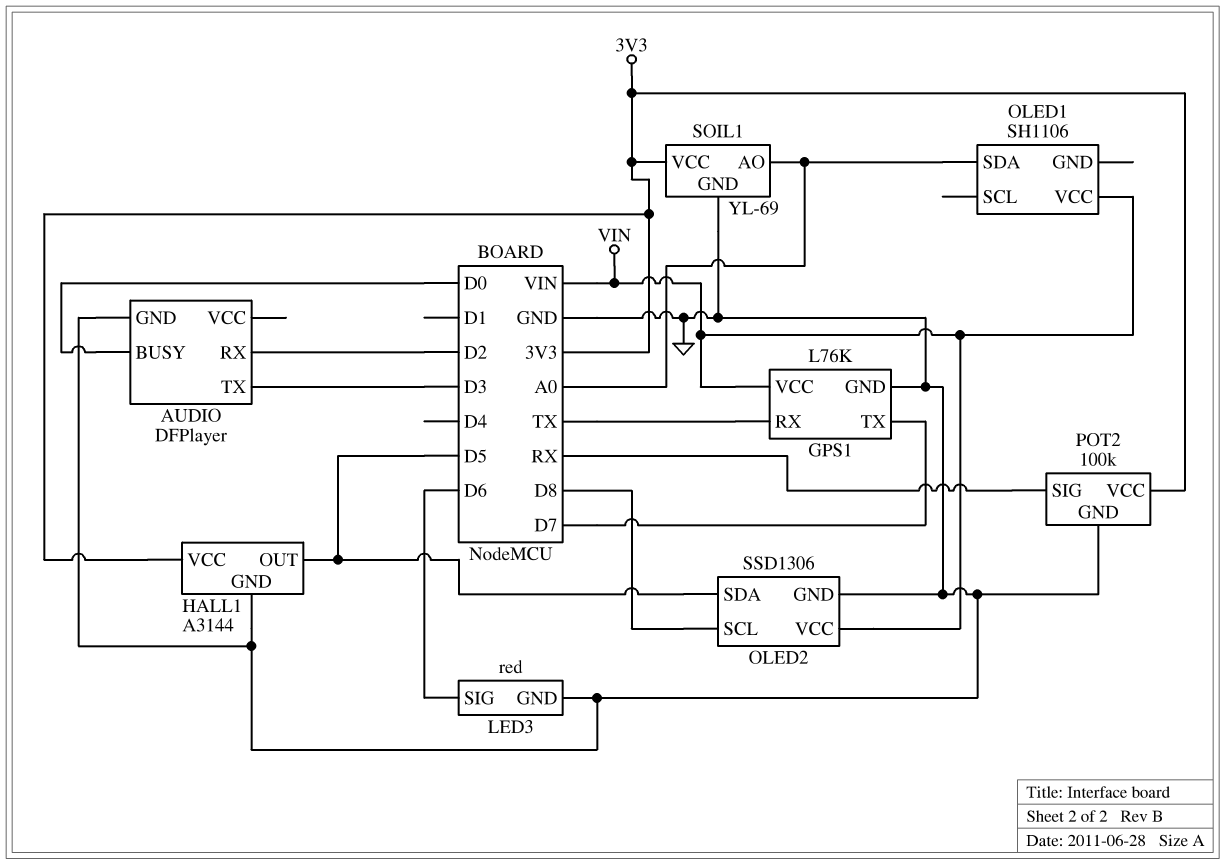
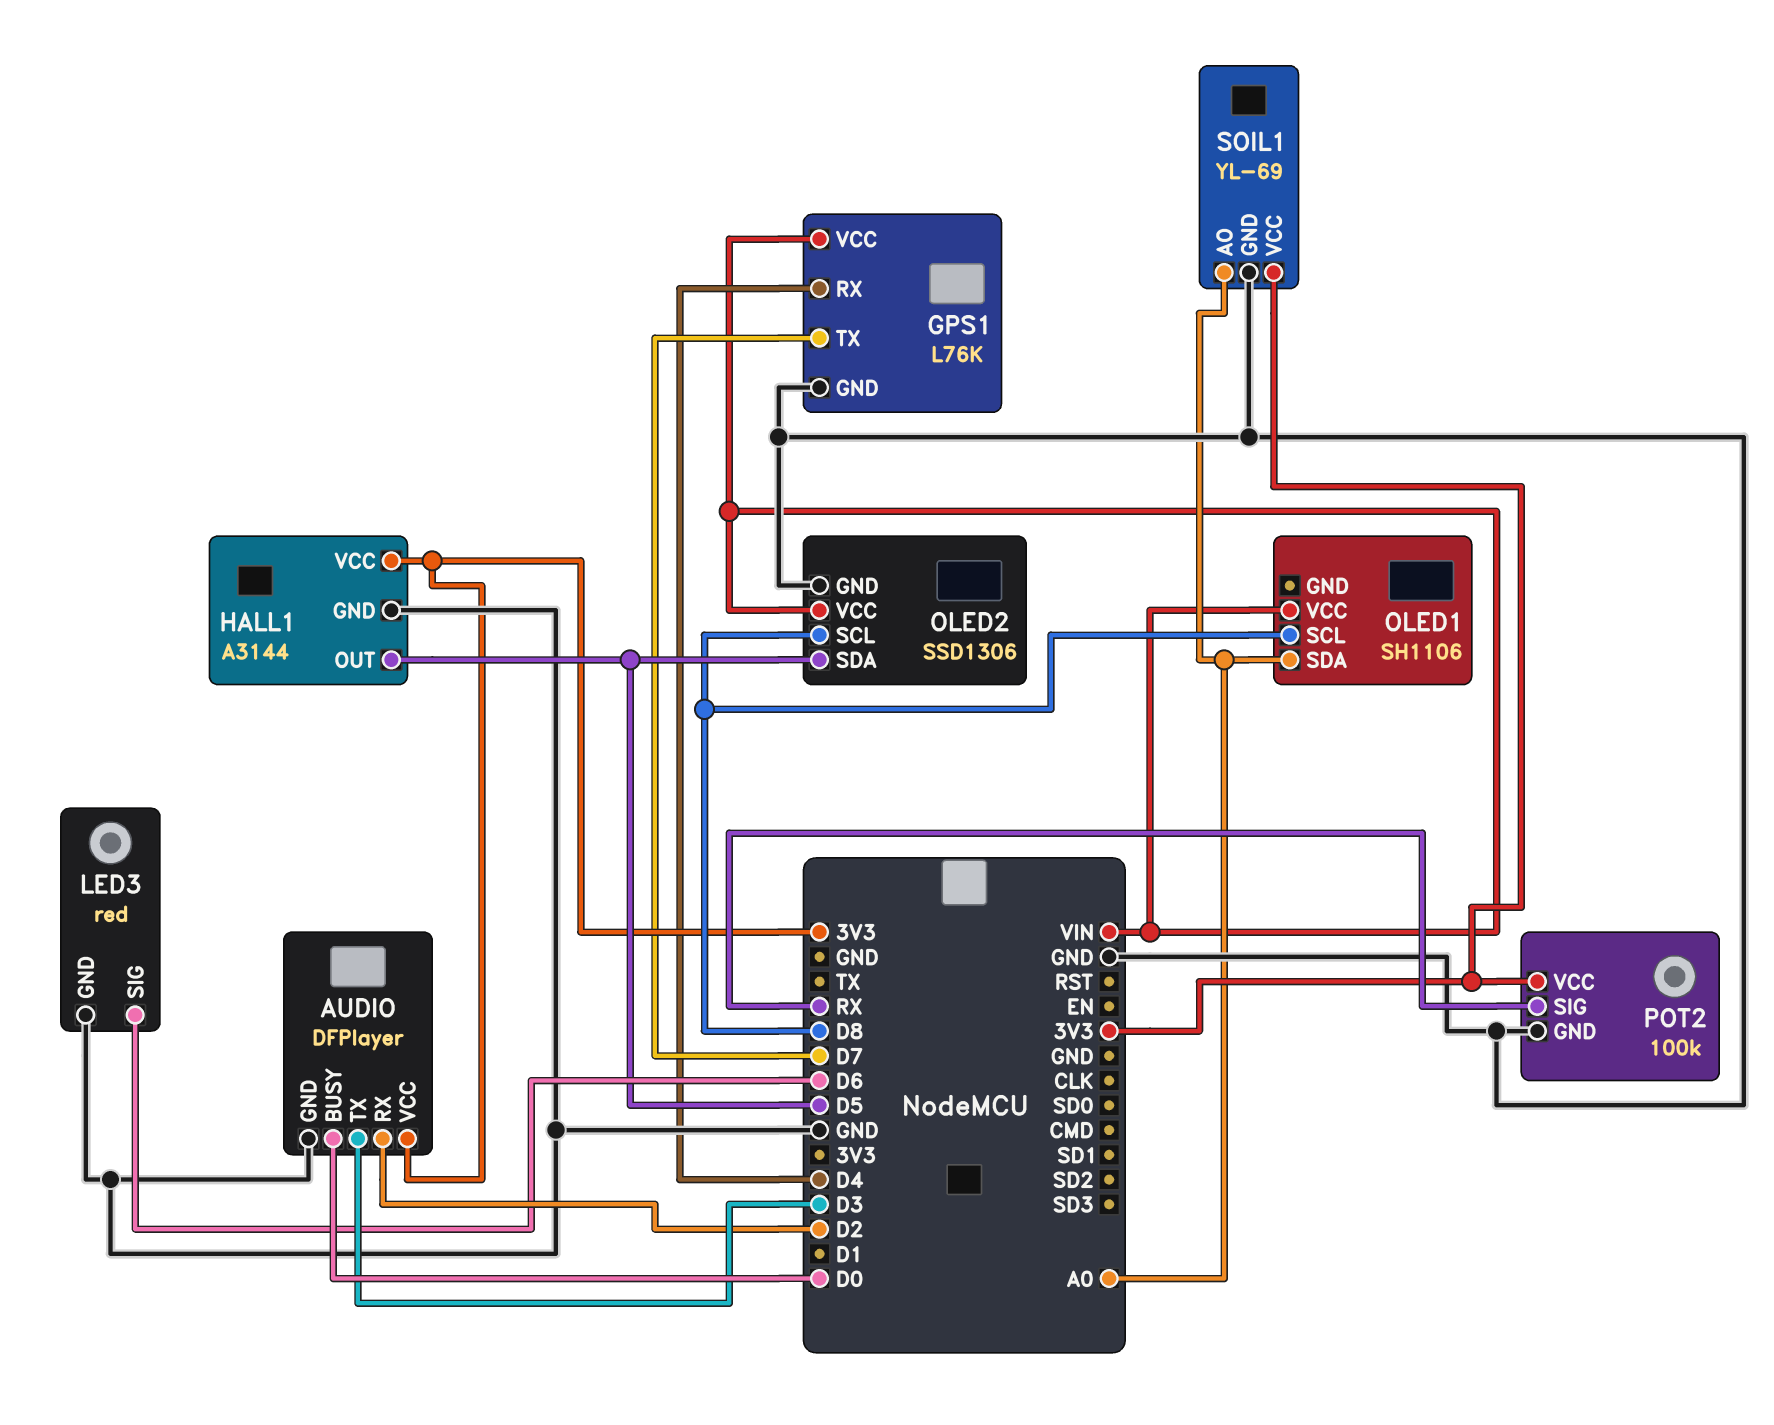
AUDIO pin VCC: none -> 3V3
GPS1 pin RX: TX -> D4
OLED1 pin SCL: none -> D8

